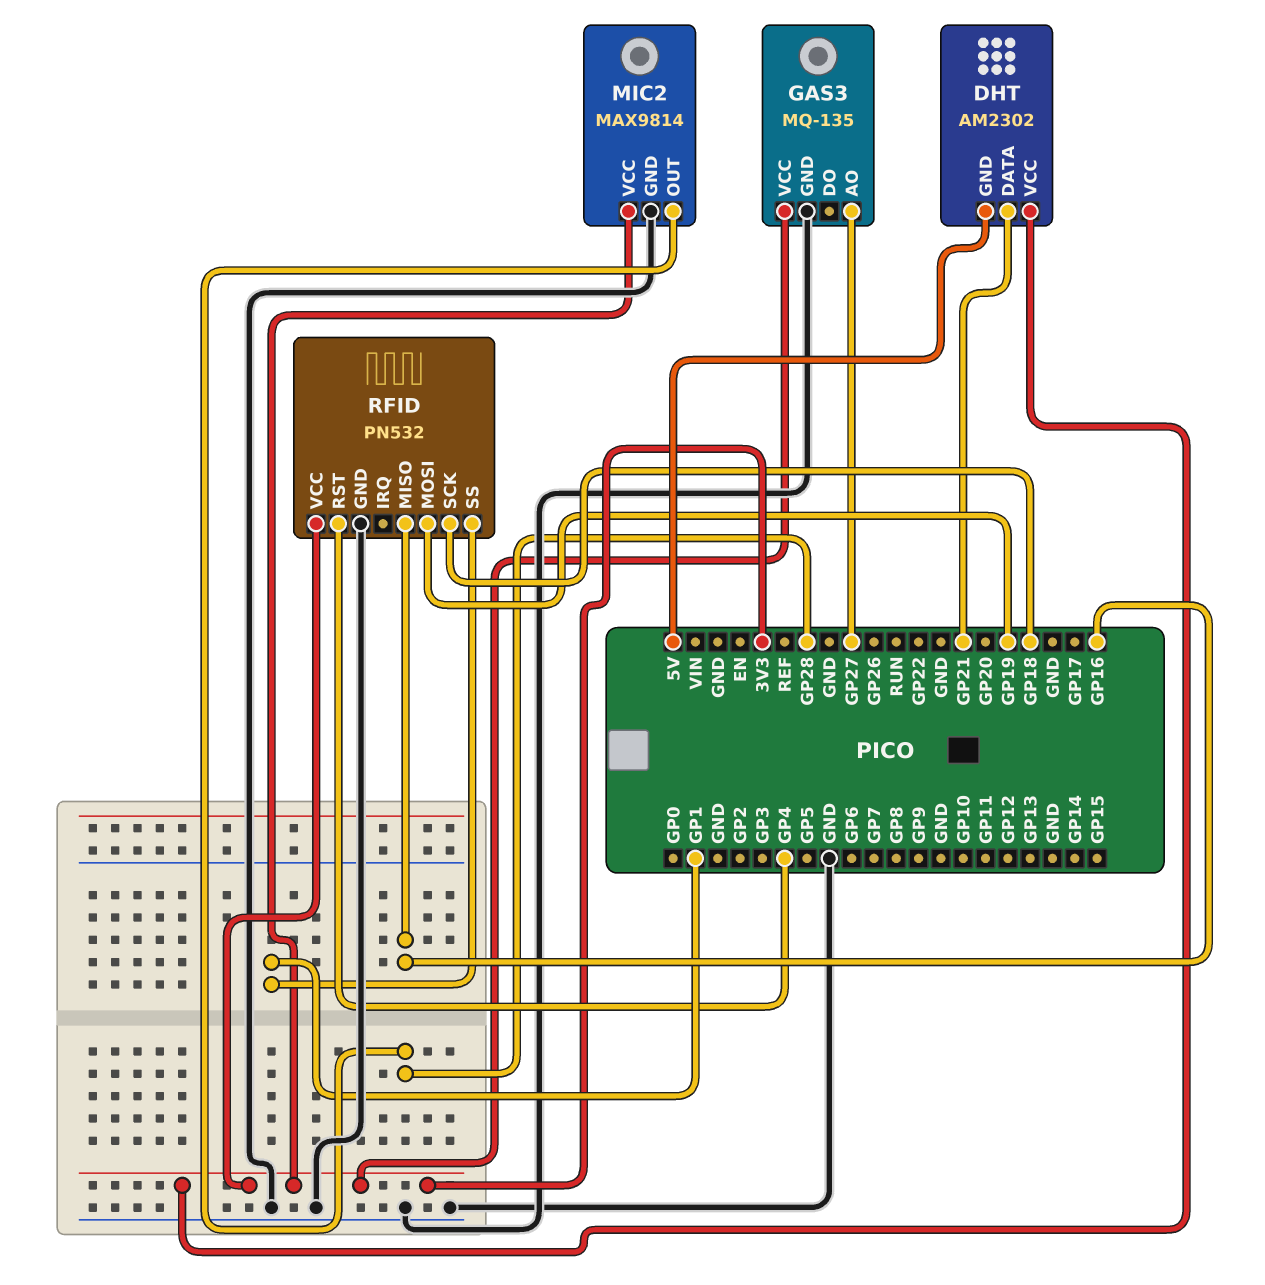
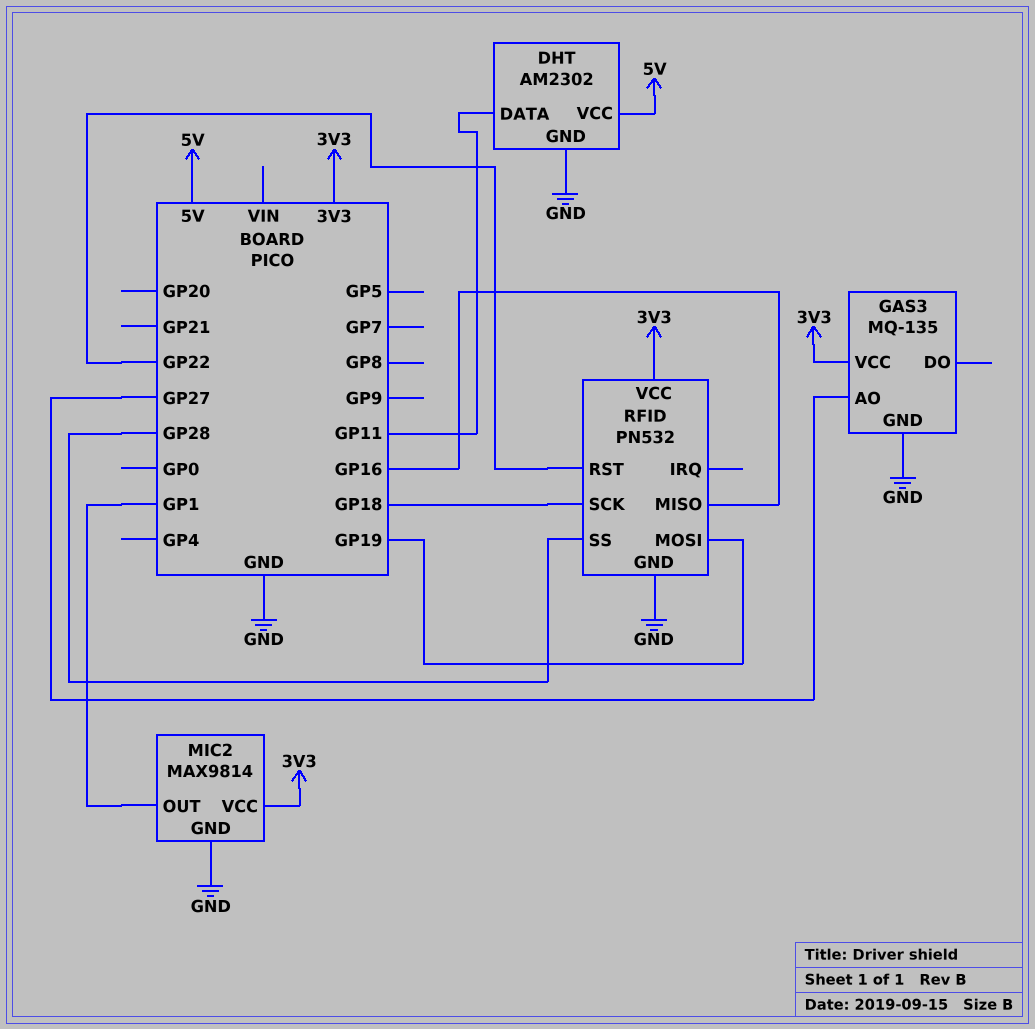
DHT pin DATA: GP21 -> GP11
DHT pin GND: 5V -> GND
DHT pin VCC: 3V3 -> 5V
MIC2 pin OUT: GP28 -> GP1
RFID pin RST: GP4 -> GP22
RFID pin SS: GP1 -> GP28

